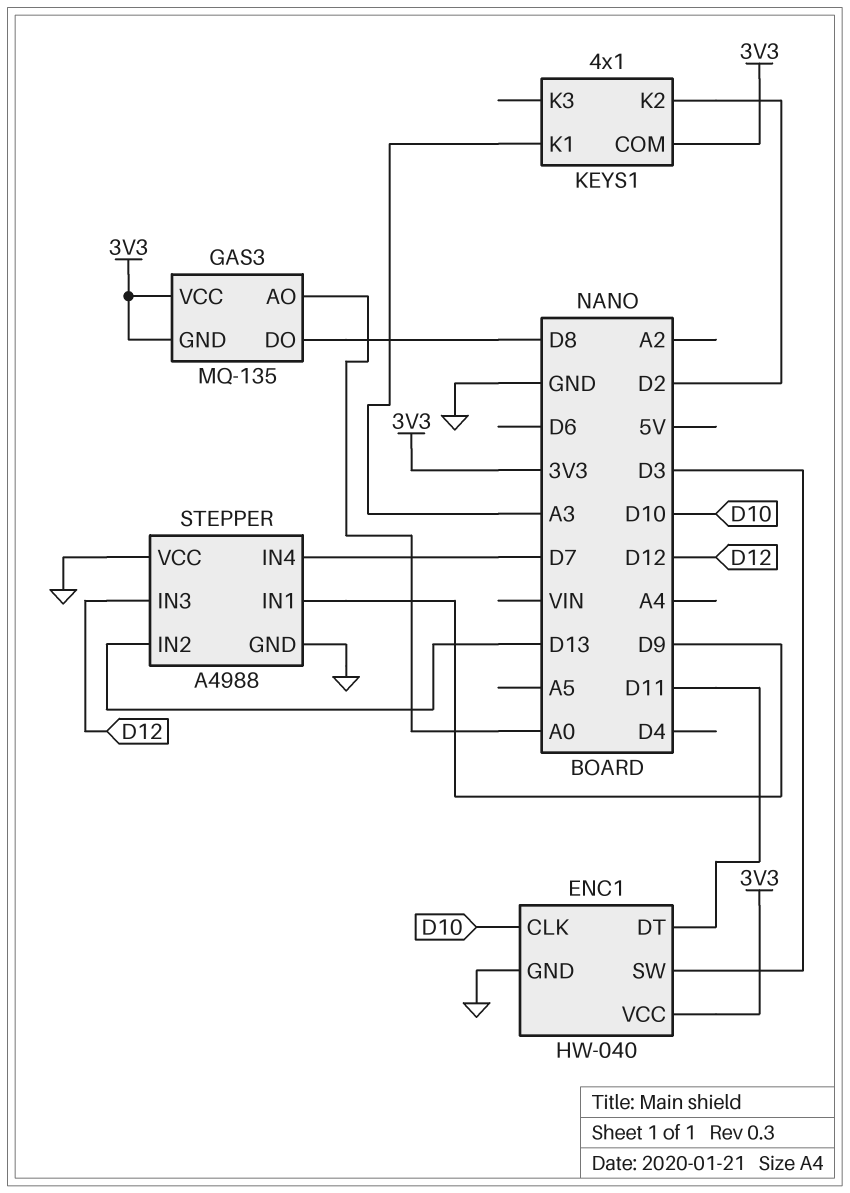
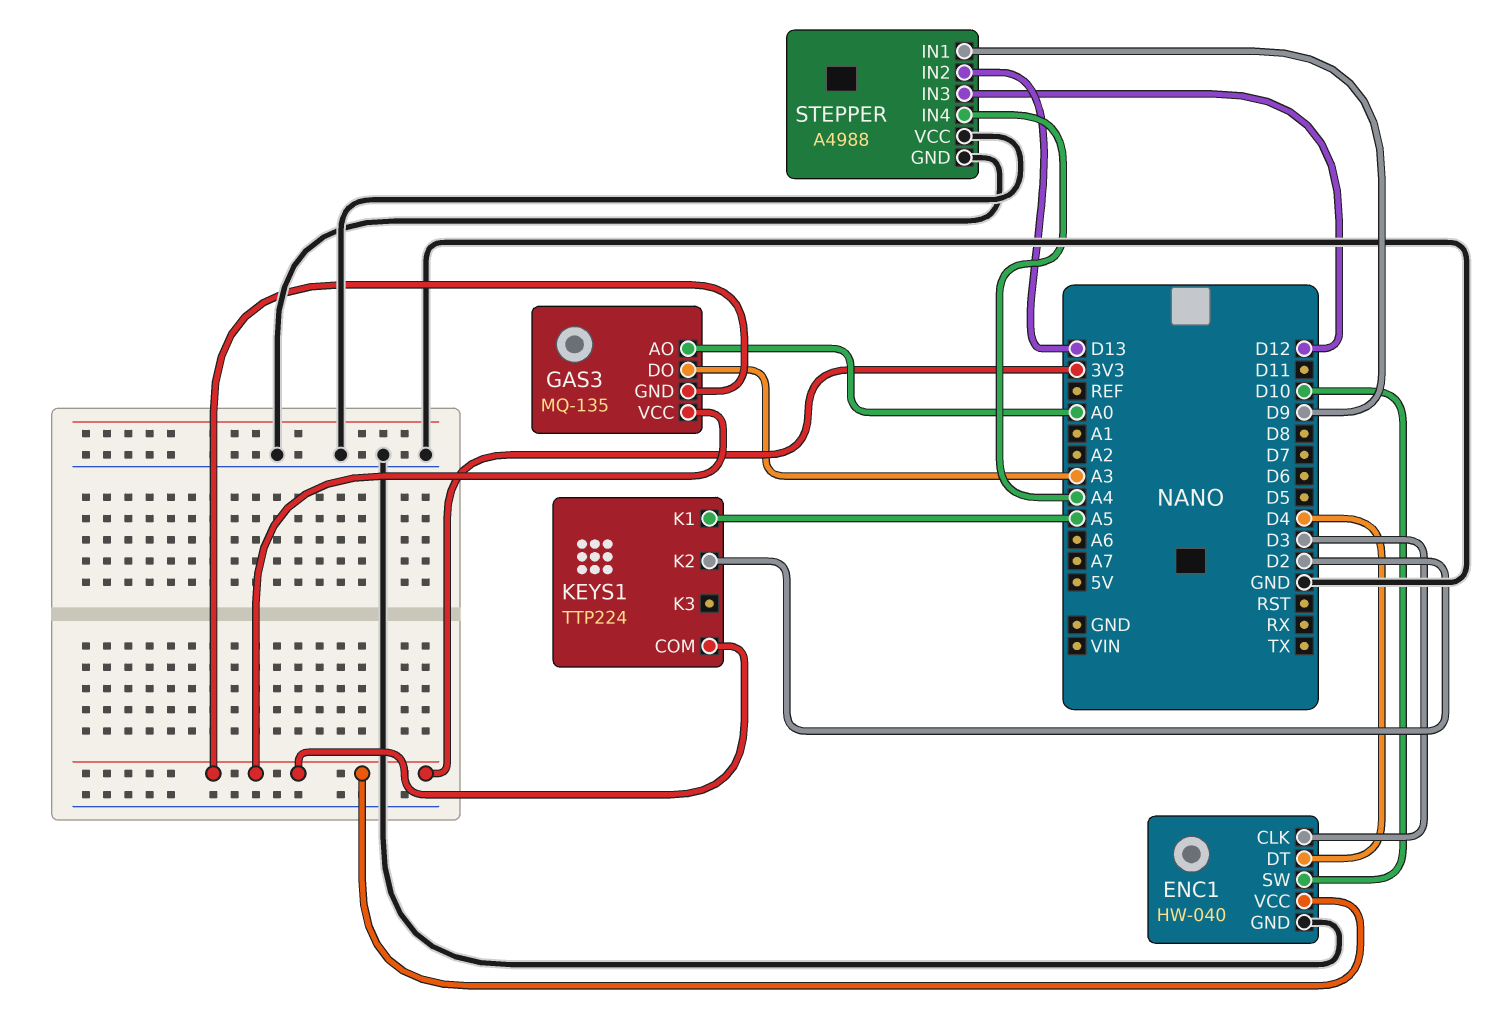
ENC1 pin CLK: D10 -> D3
ENC1 pin DT: D11 -> D4
ENC1 pin SW: D3 -> D10
GAS3 pin DO: D8 -> A3
KEYS1: 4x1 -> TTP224
KEYS1 pin K1: A3 -> A5
STEPPER pin IN4: D7 -> A4

